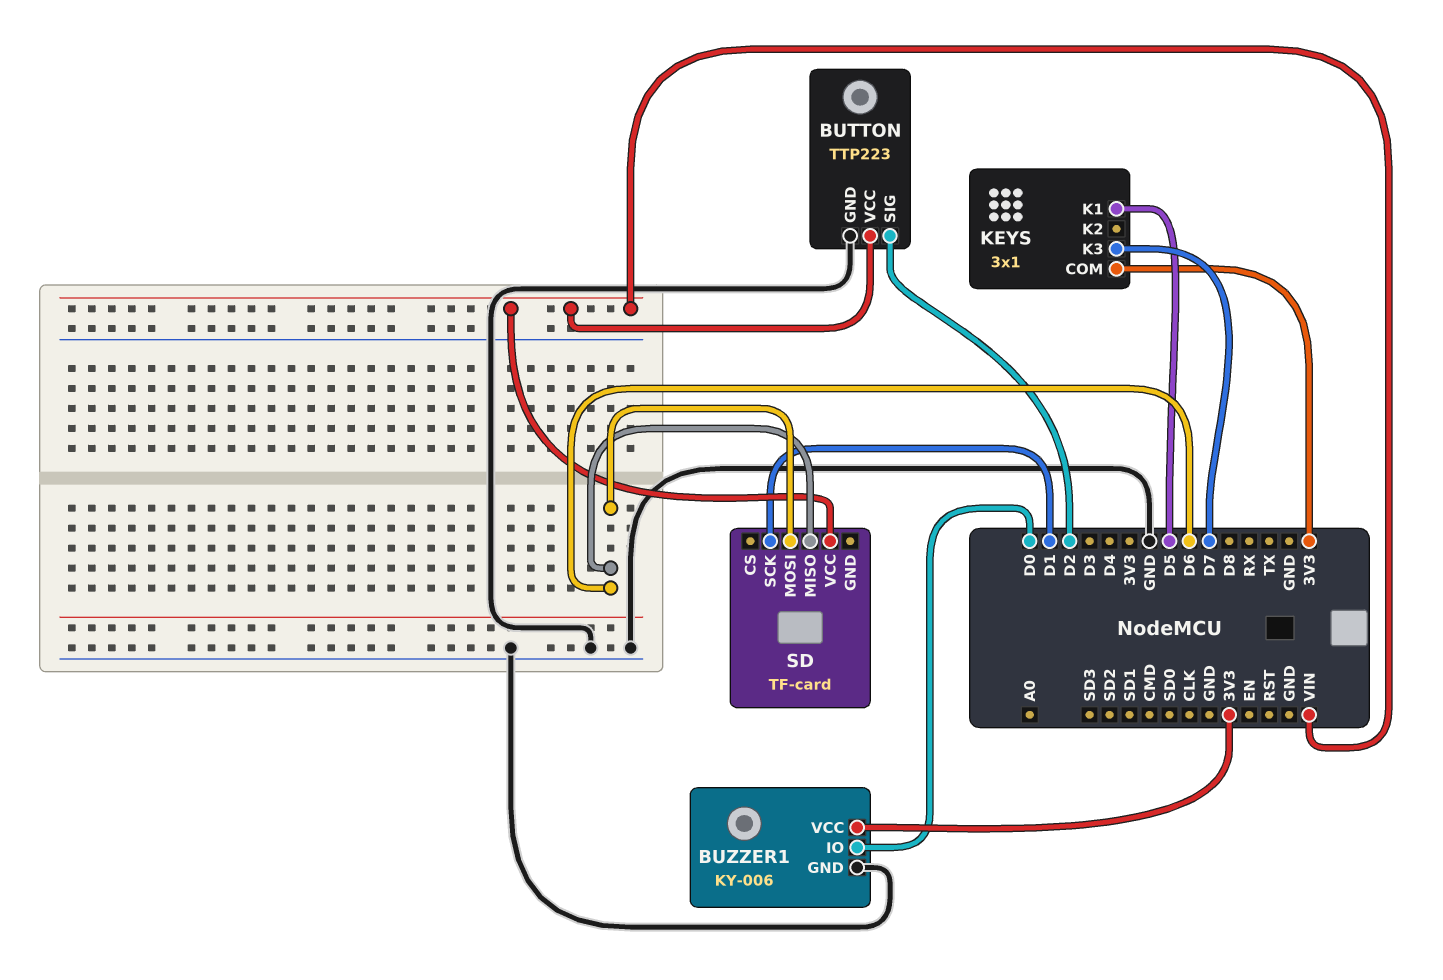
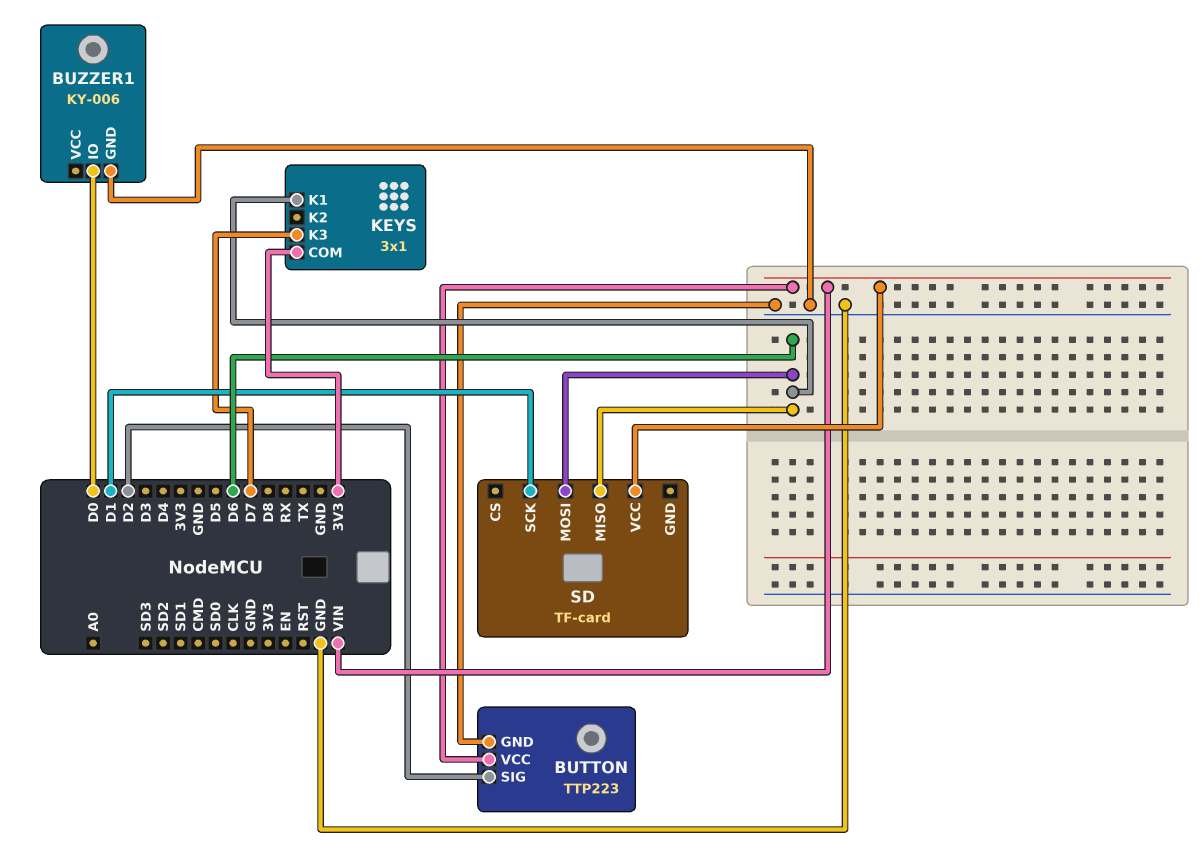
BUZZER1 pin VCC: 3V3 -> none
KEYS pin K1: D5 -> D6

